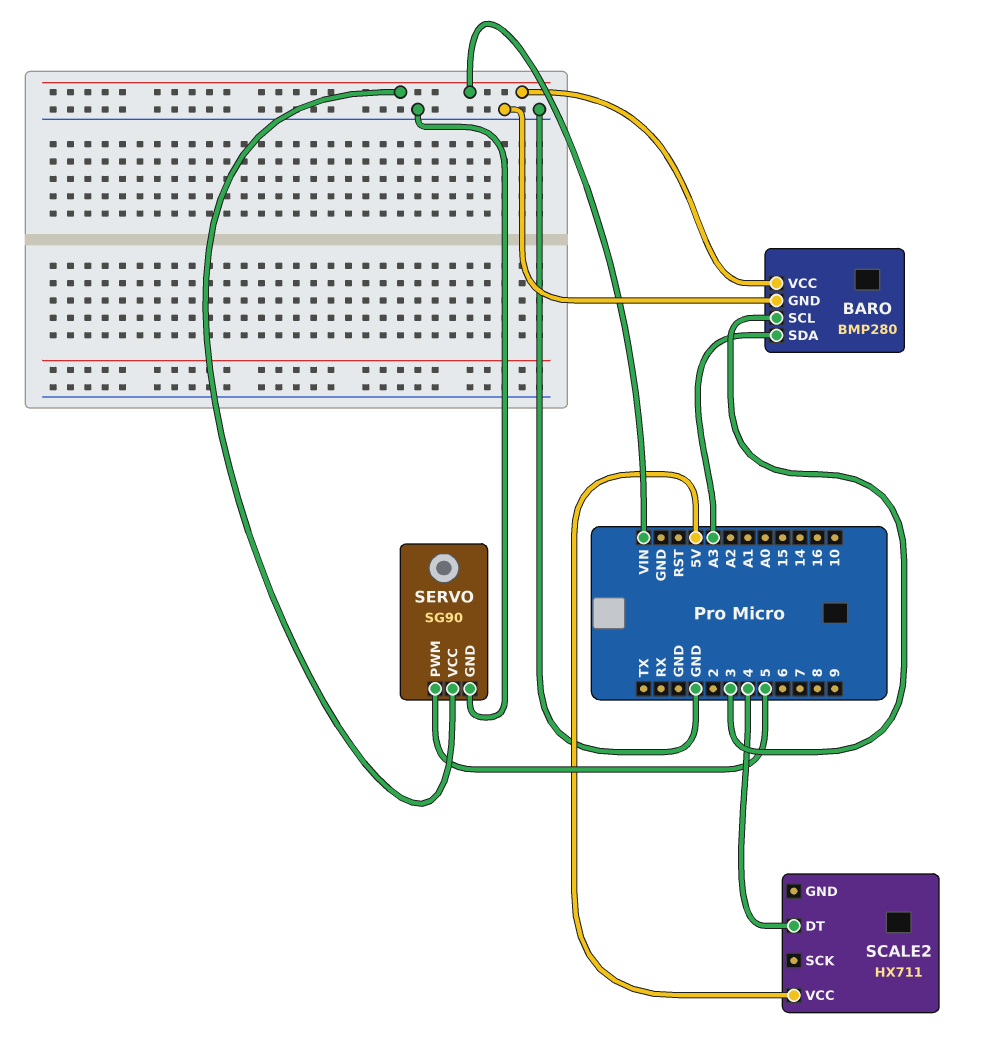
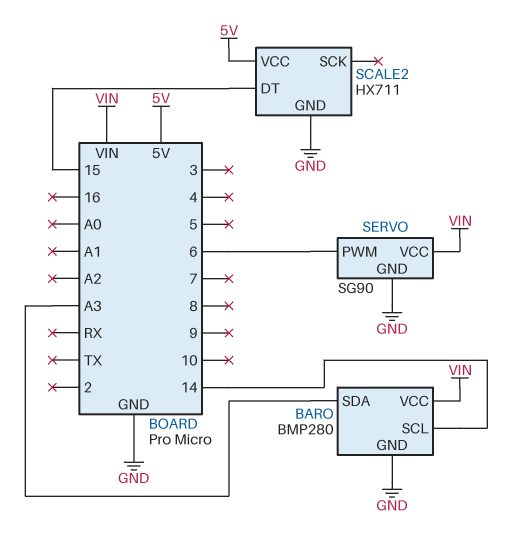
BARO pin SCL: 3 -> 14
SCALE2 pin DT: 4 -> 15
SCALE2 pin GND: none -> GND
SERVO pin PWM: 5 -> 6

